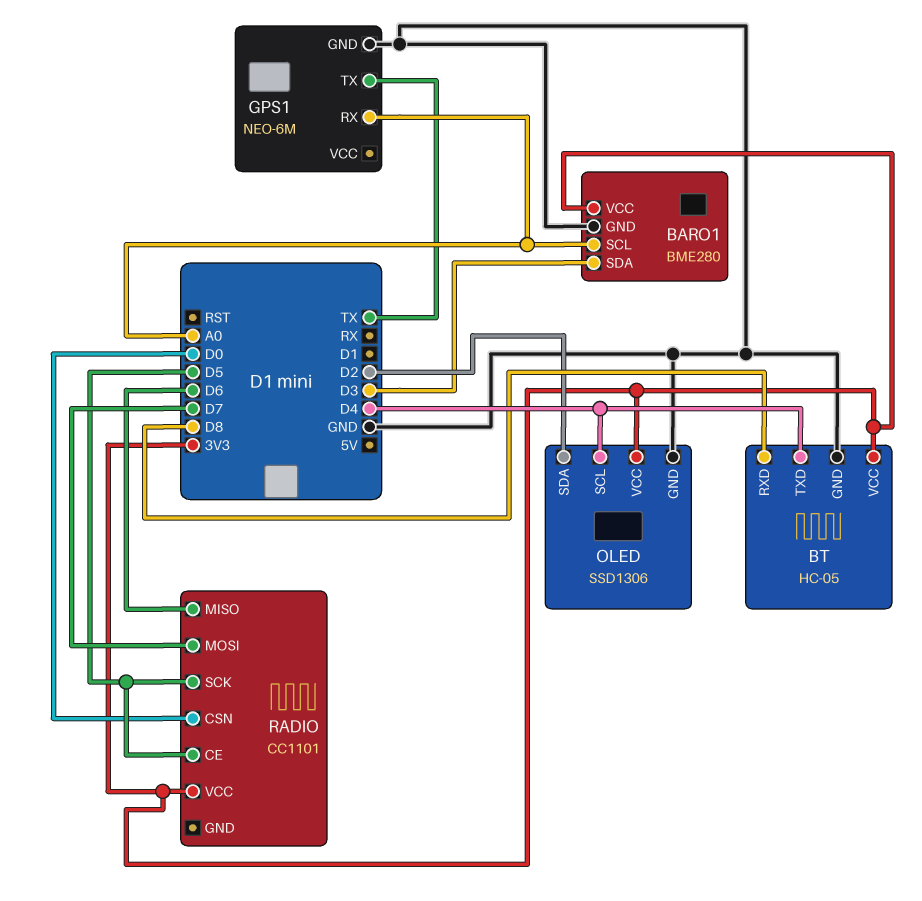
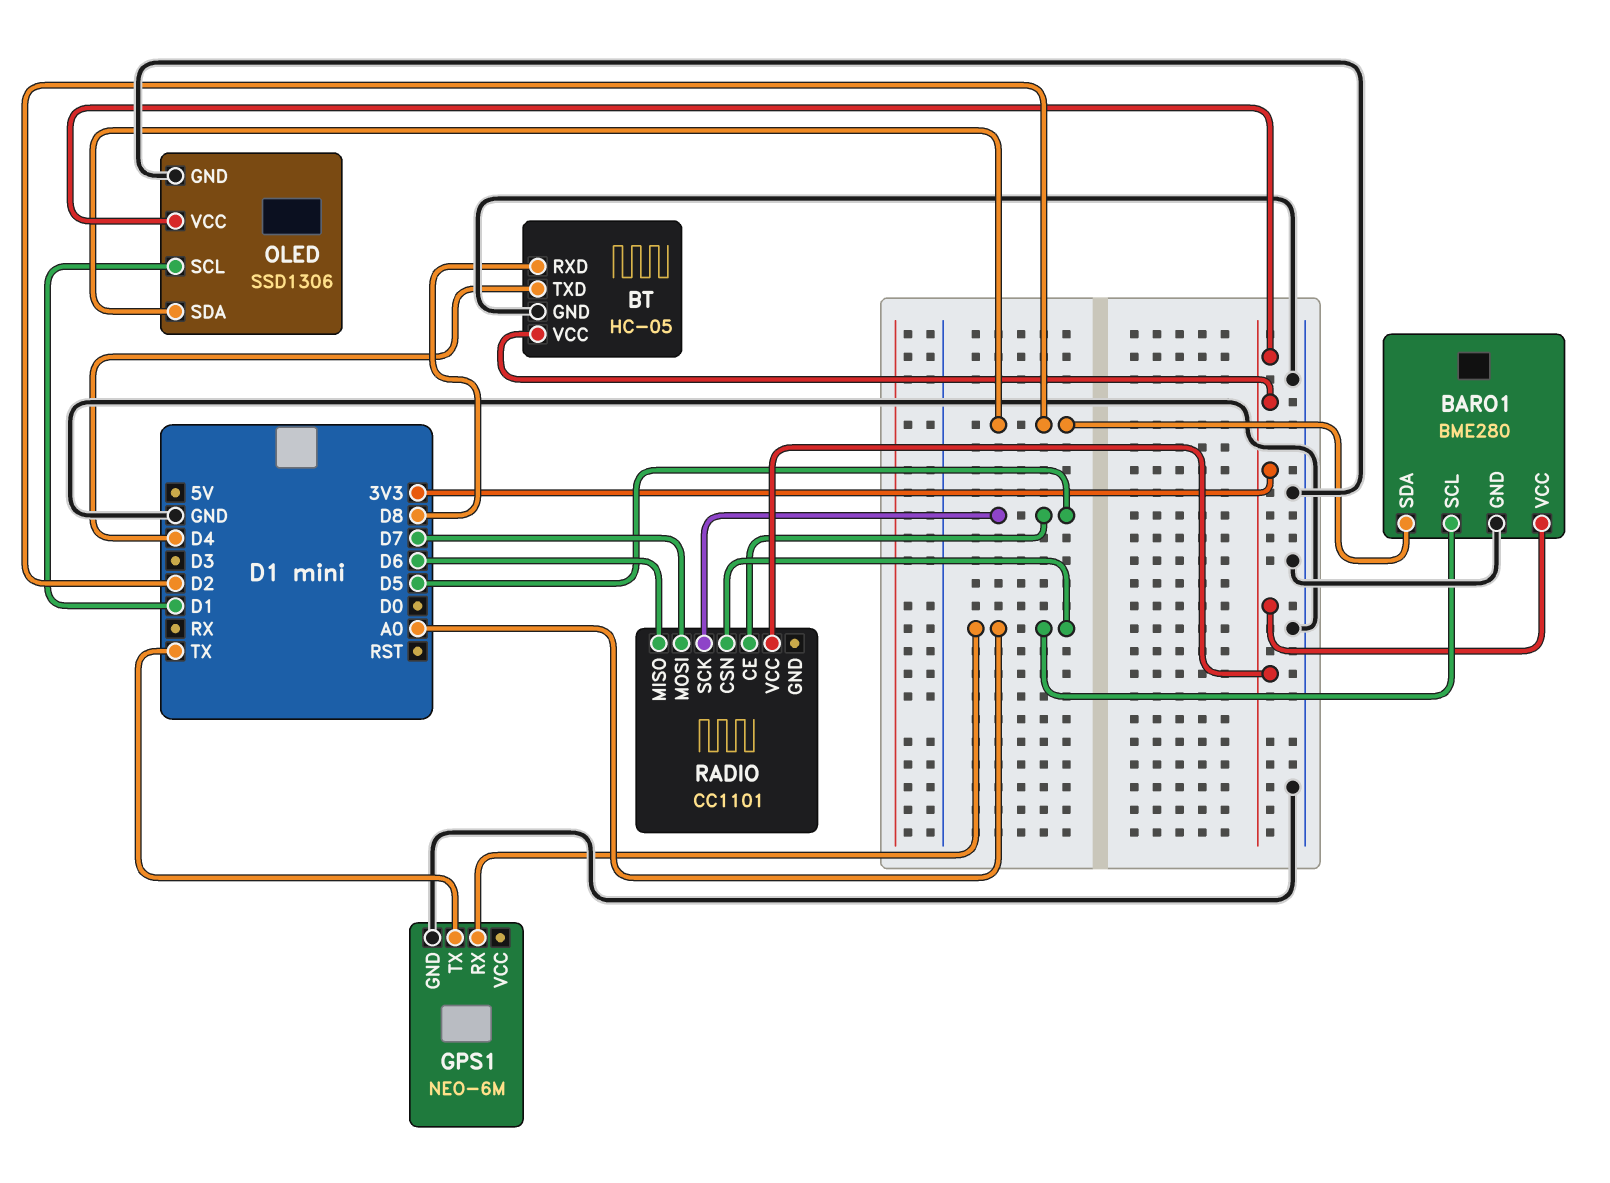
BARO1 pin SDA: D3 -> D2
OLED pin SCL: D4 -> D1
RADIO pin CSN: D0 -> A0

